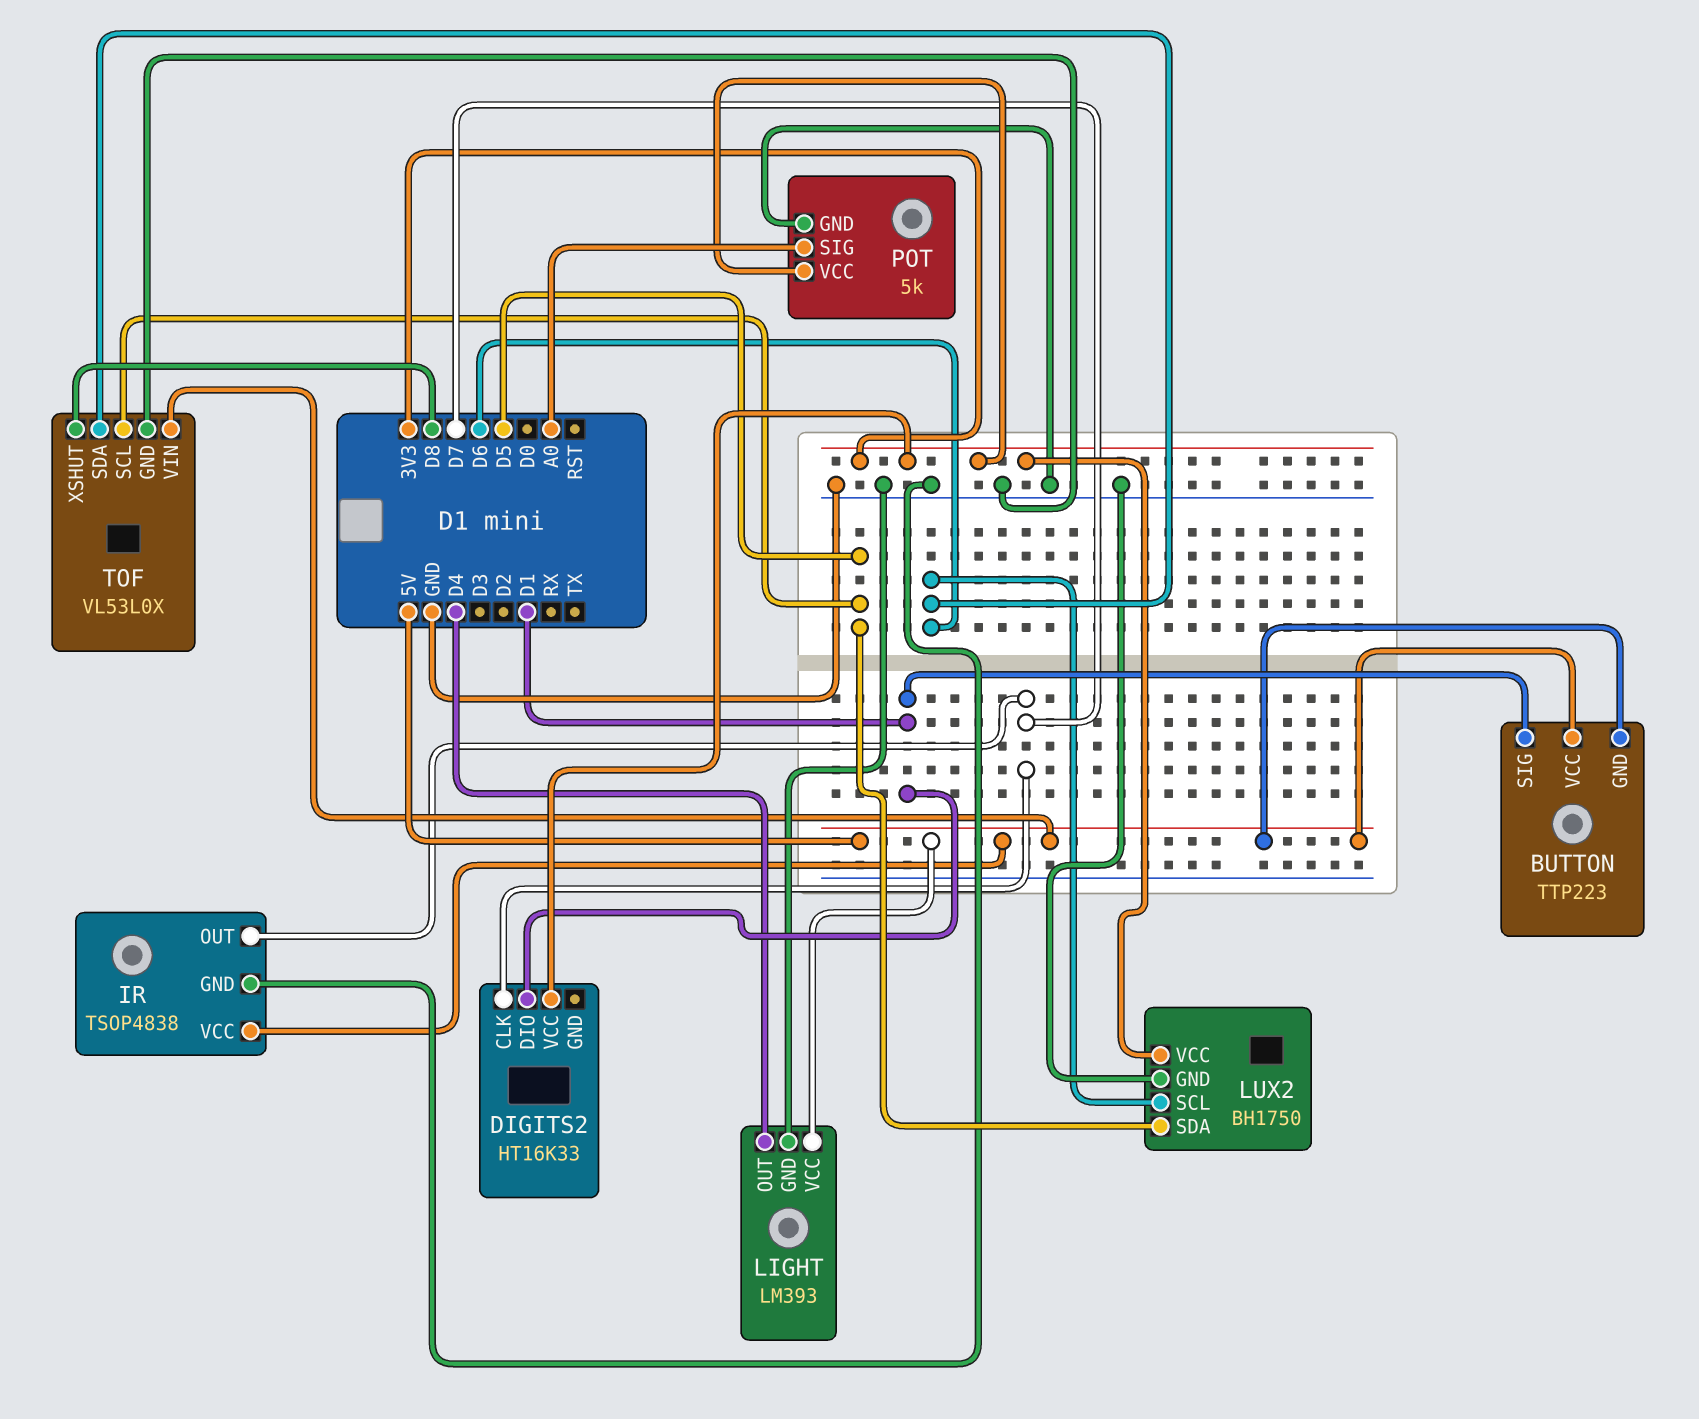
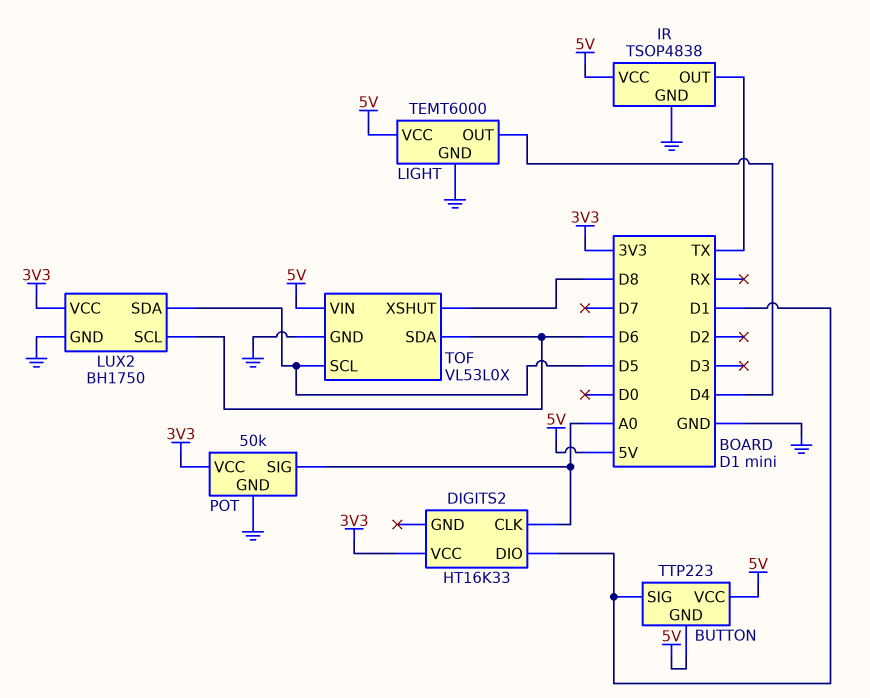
DIGITS2 pin CLK: D7 -> A0
IR pin OUT: D7 -> TX
LIGHT: LM393 -> TEMT6000
POT: 5k -> 50k

